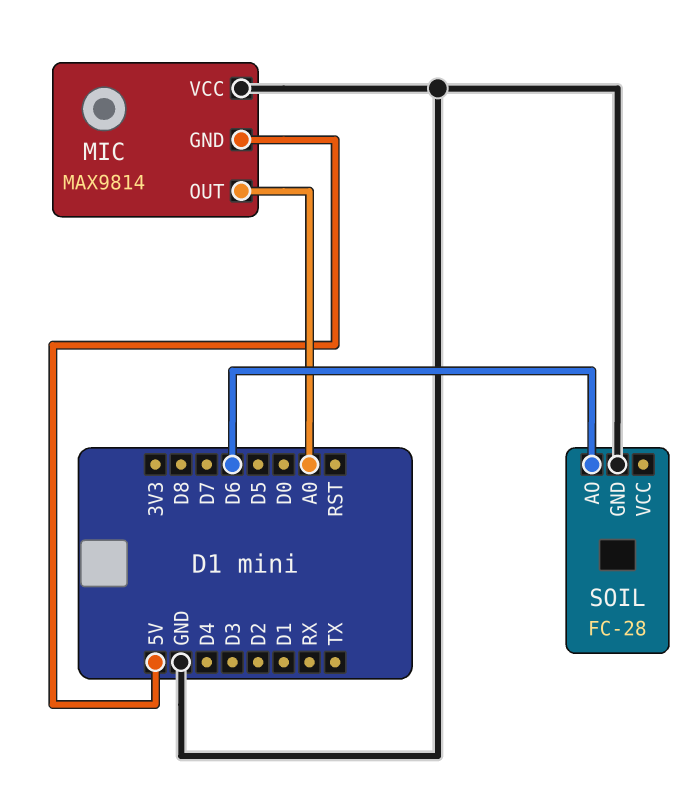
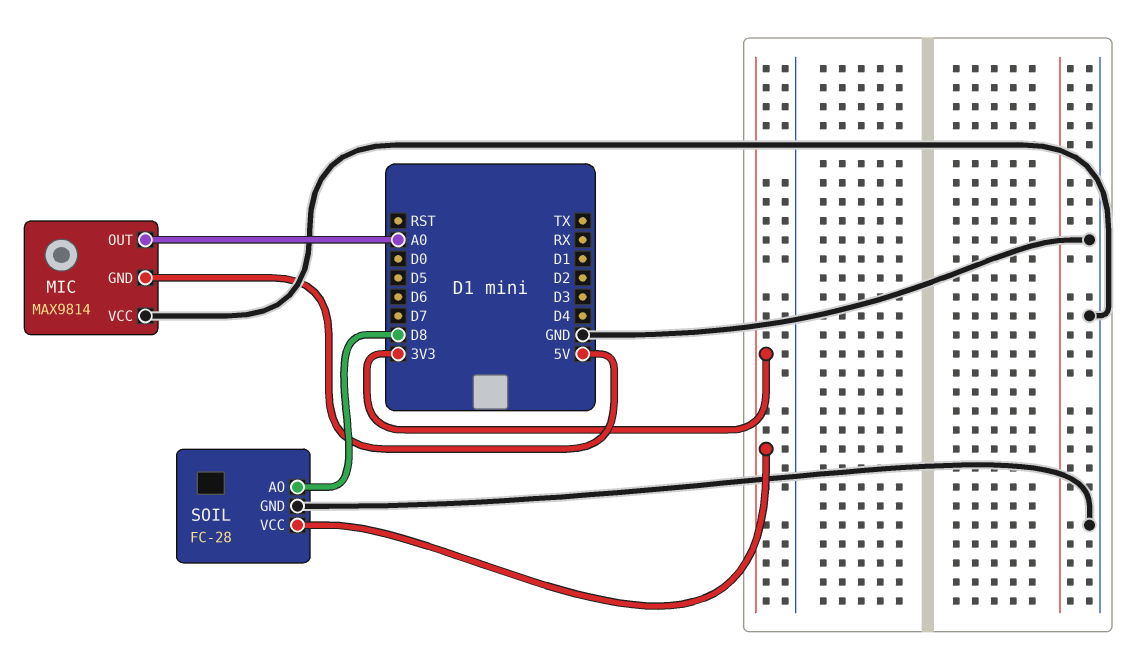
SOIL pin AO: D6 -> D8
SOIL pin VCC: none -> 3V3

